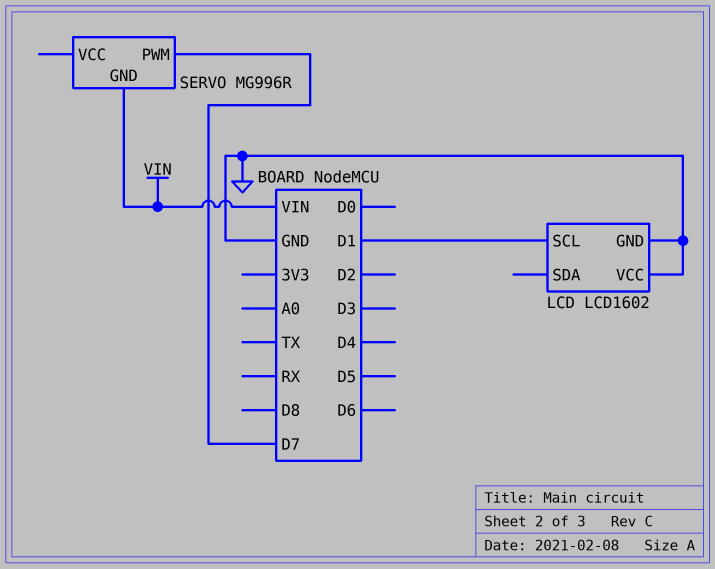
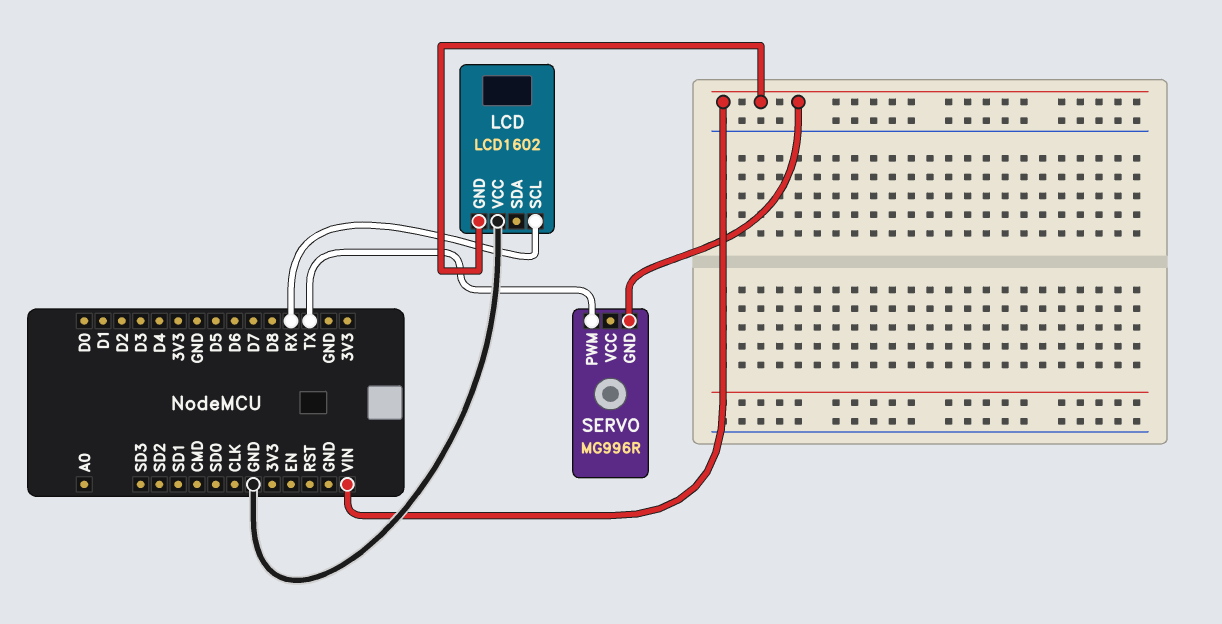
LCD pin GND: GND -> VIN
LCD pin SCL: D1 -> RX
SERVO pin PWM: D7 -> TX

